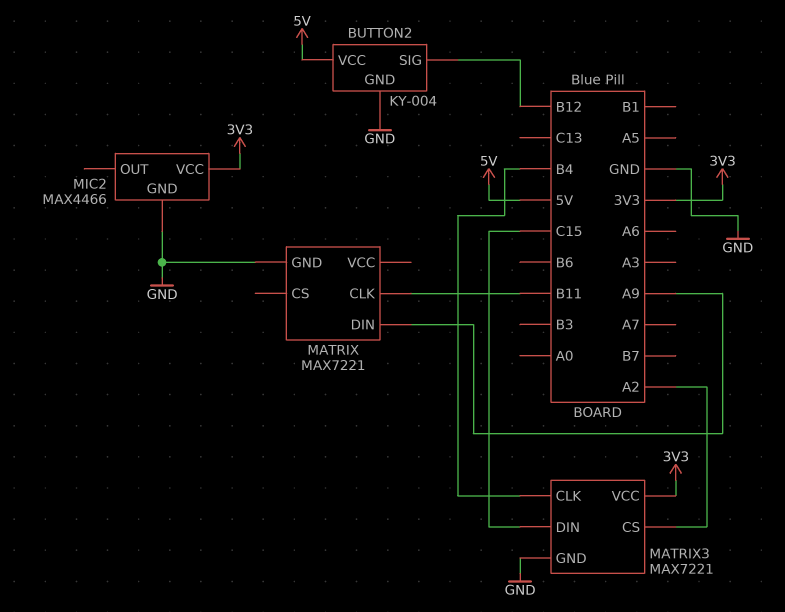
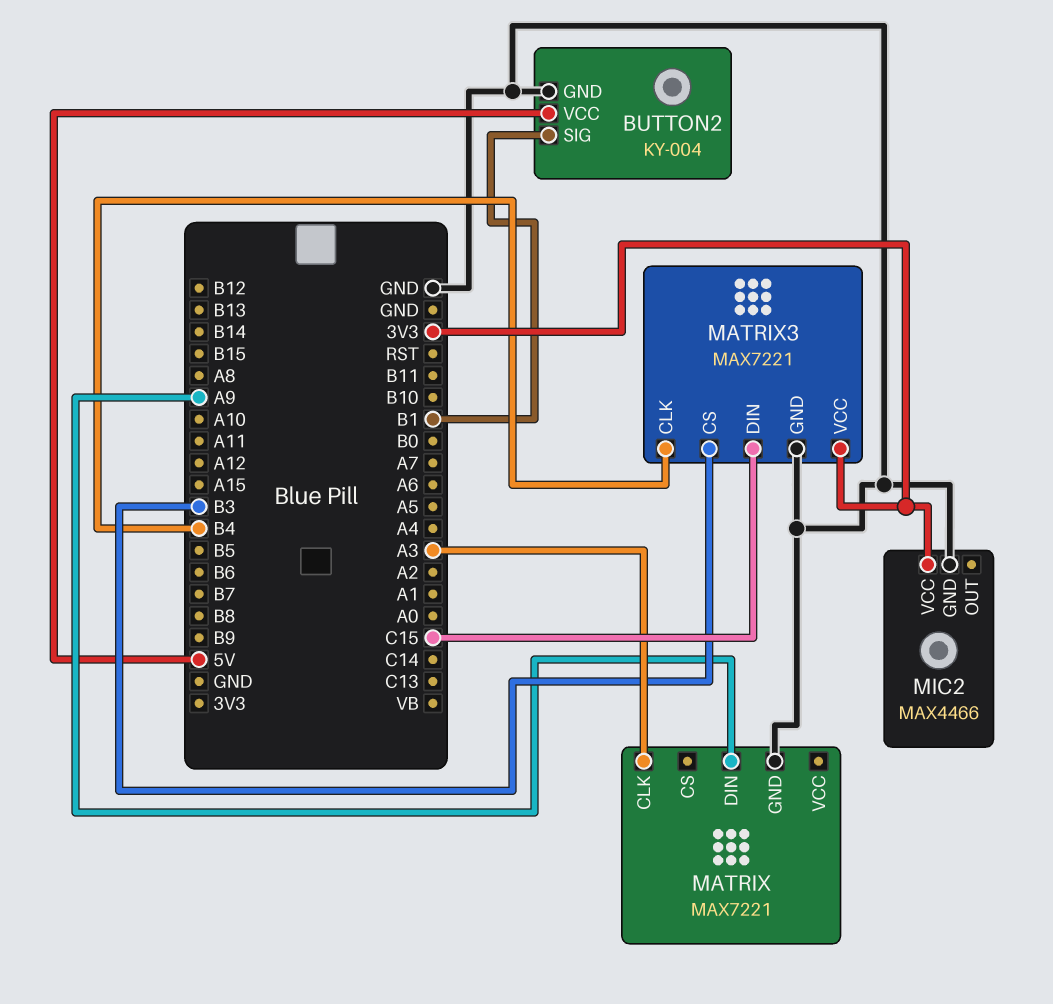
BUTTON2 pin SIG: B12 -> B1
MATRIX pin CLK: B11 -> A3
MATRIX3 pin CS: A2 -> B3

